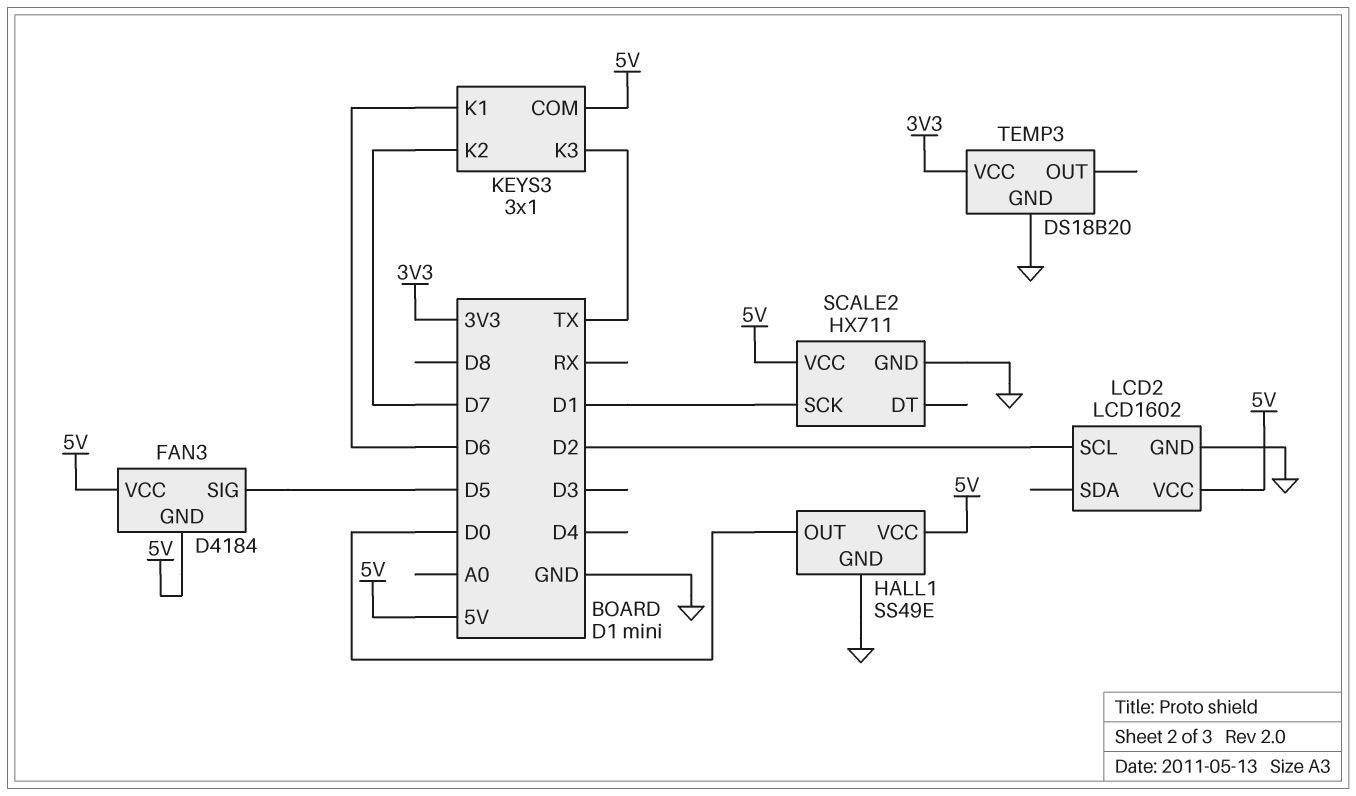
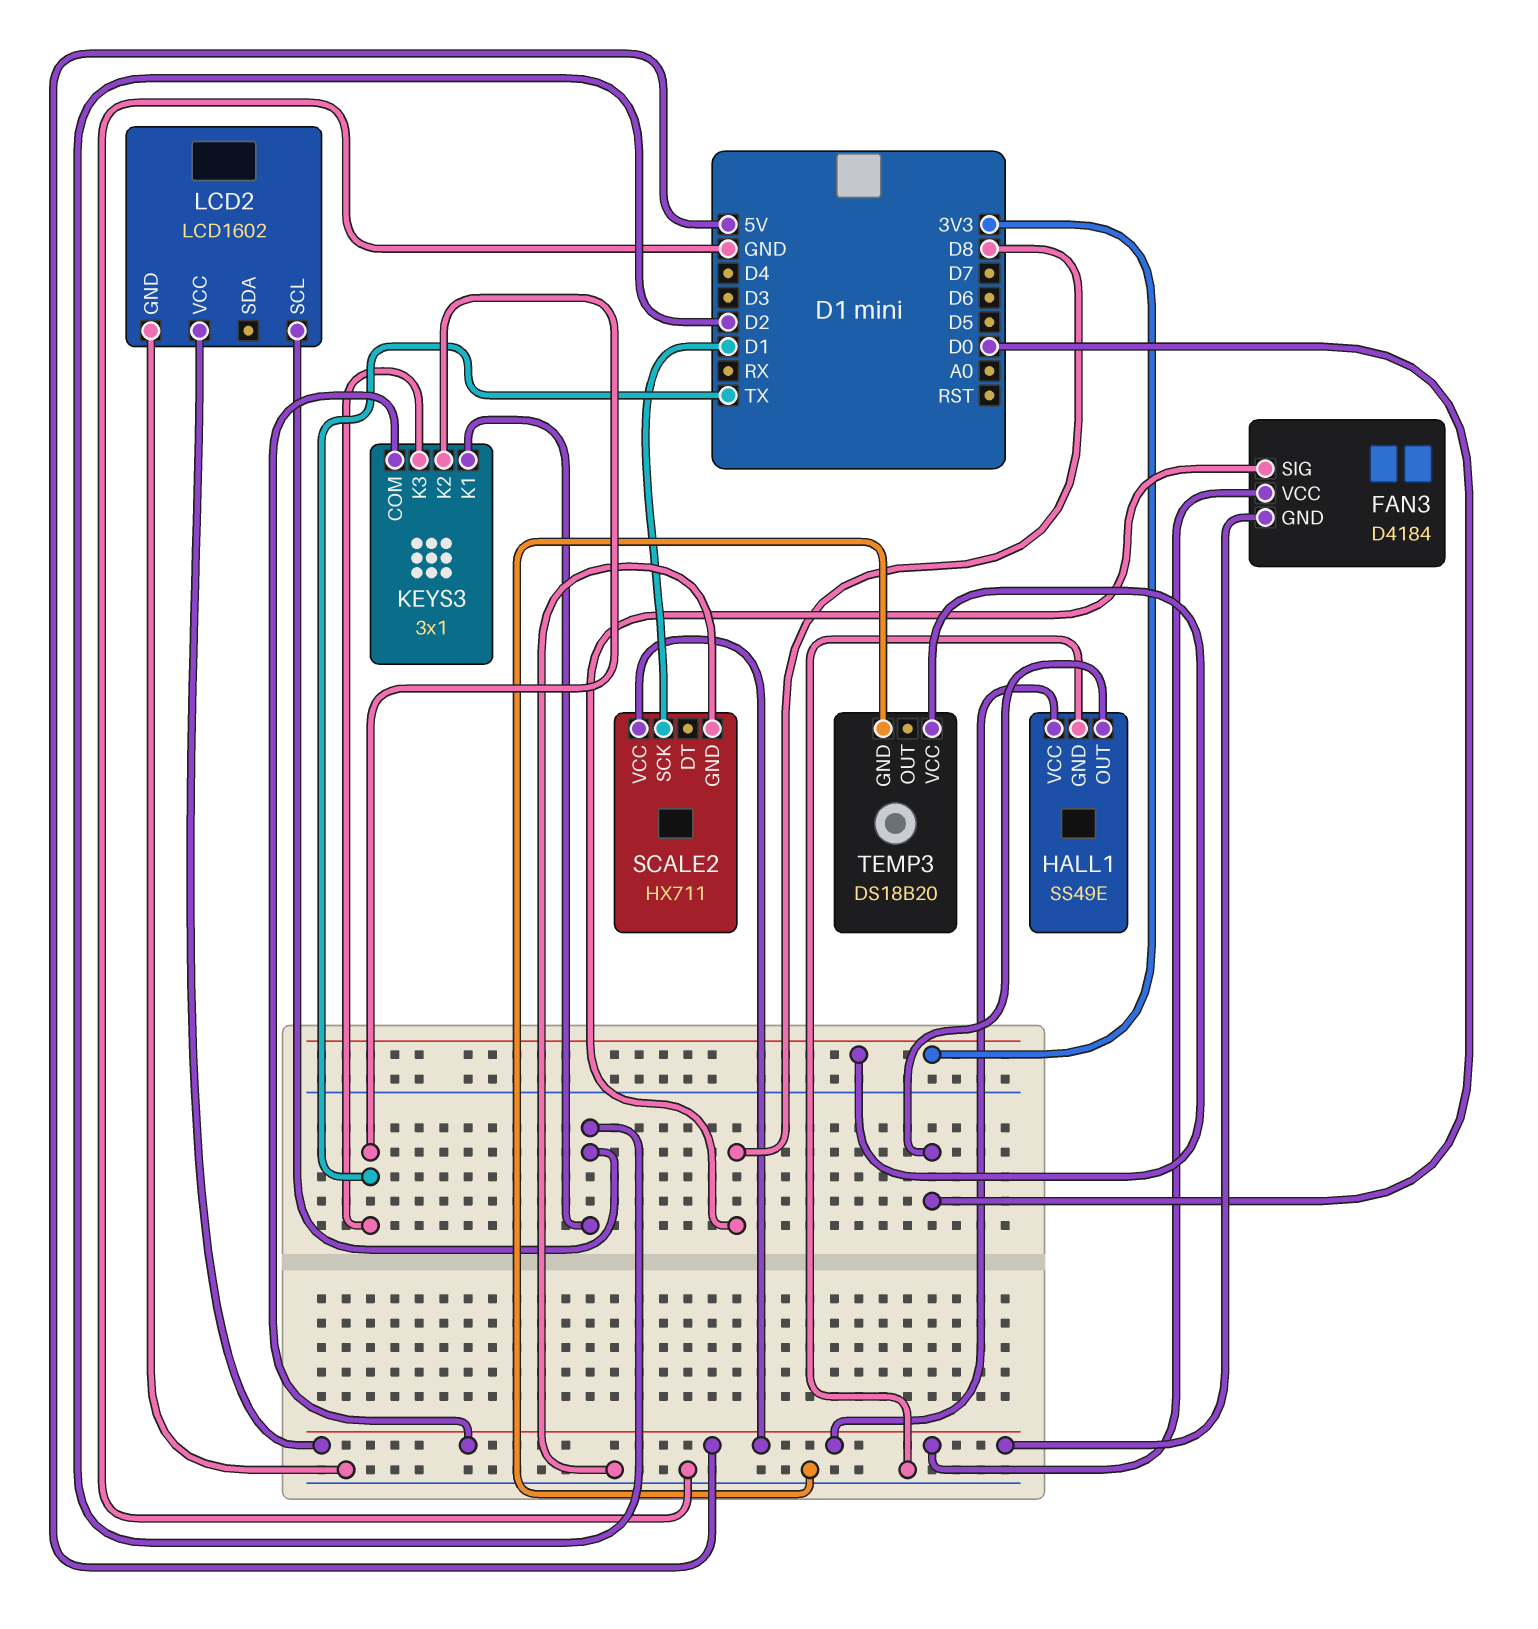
FAN3 pin SIG: D5 -> D8
KEYS3 pin K1: D6 -> D2
KEYS3 pin K2: D7 -> TX

